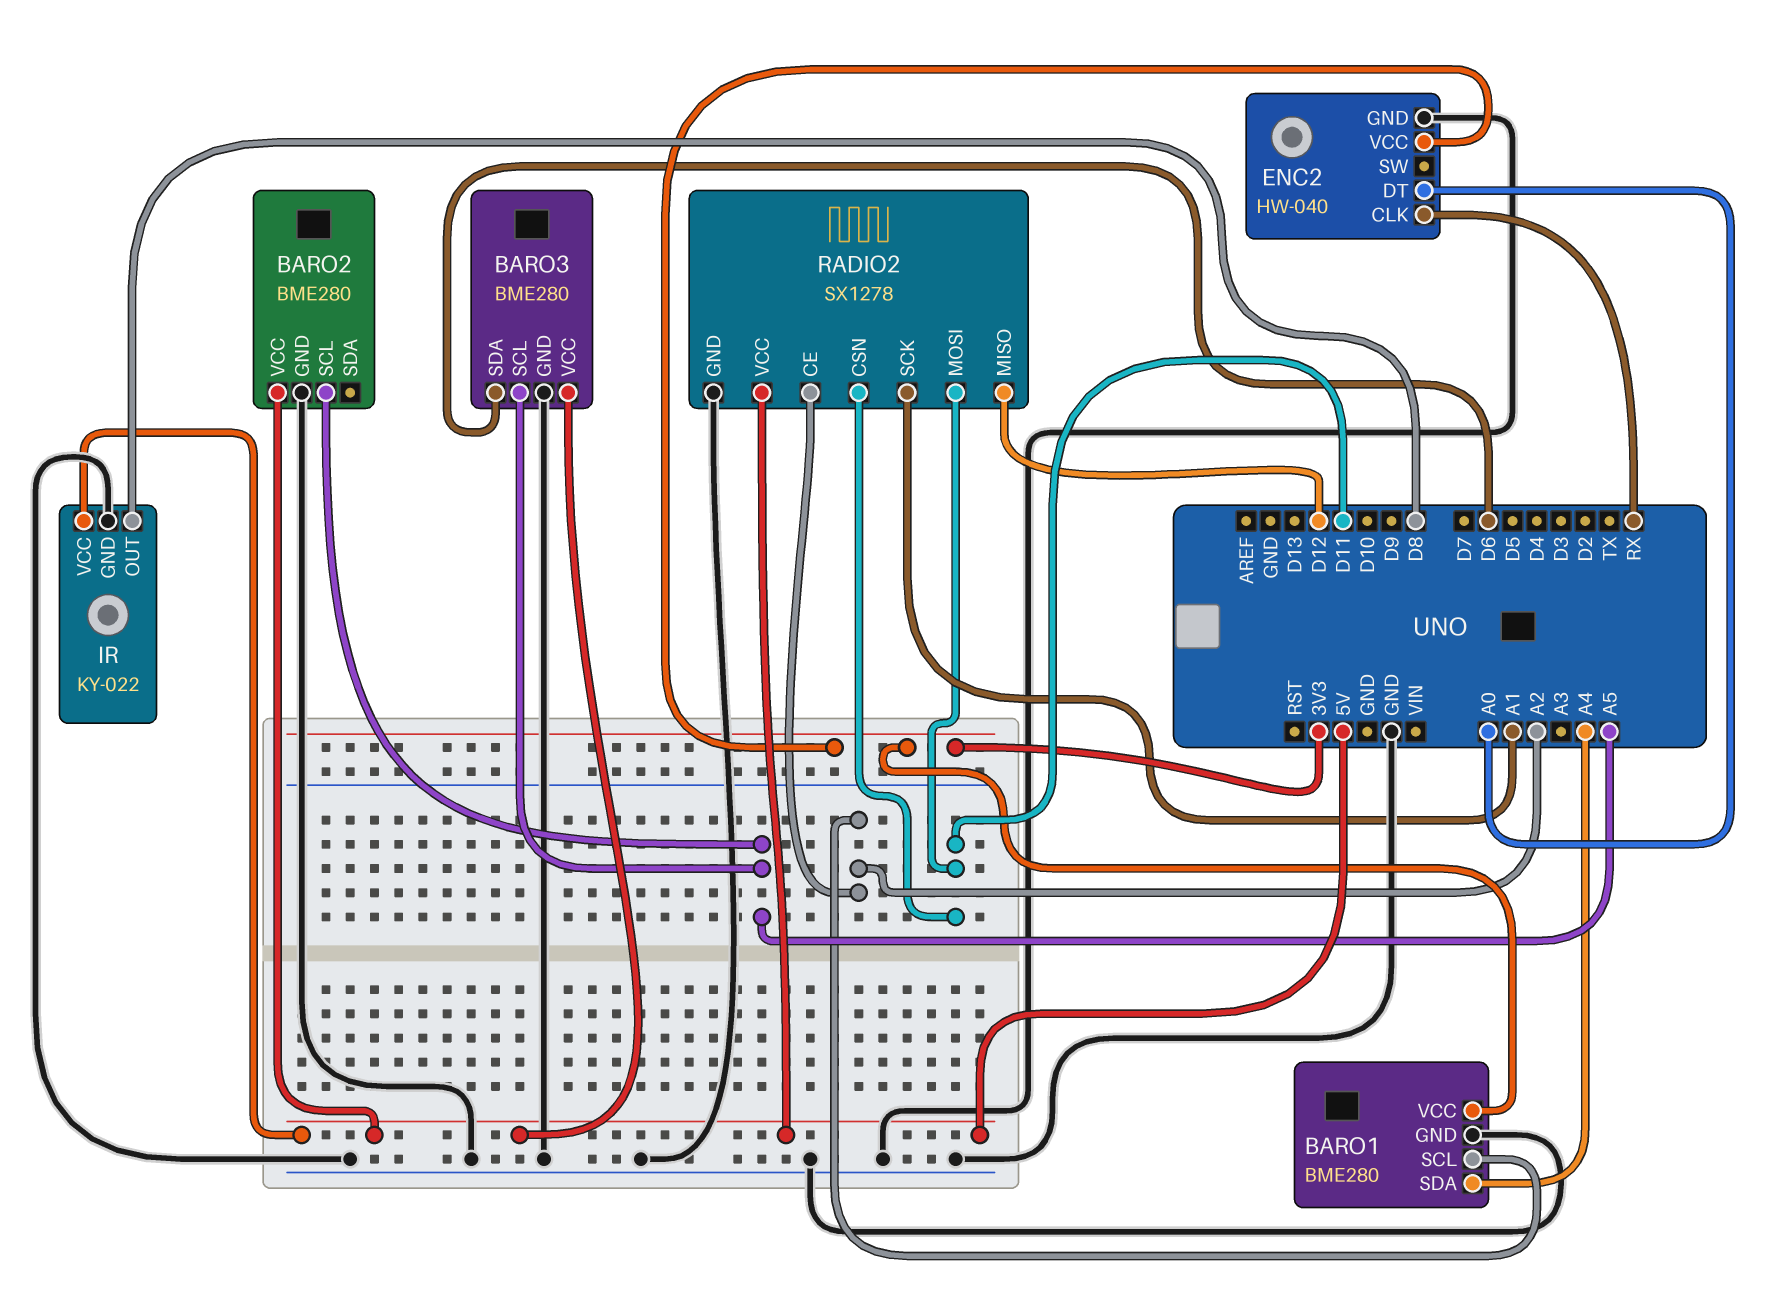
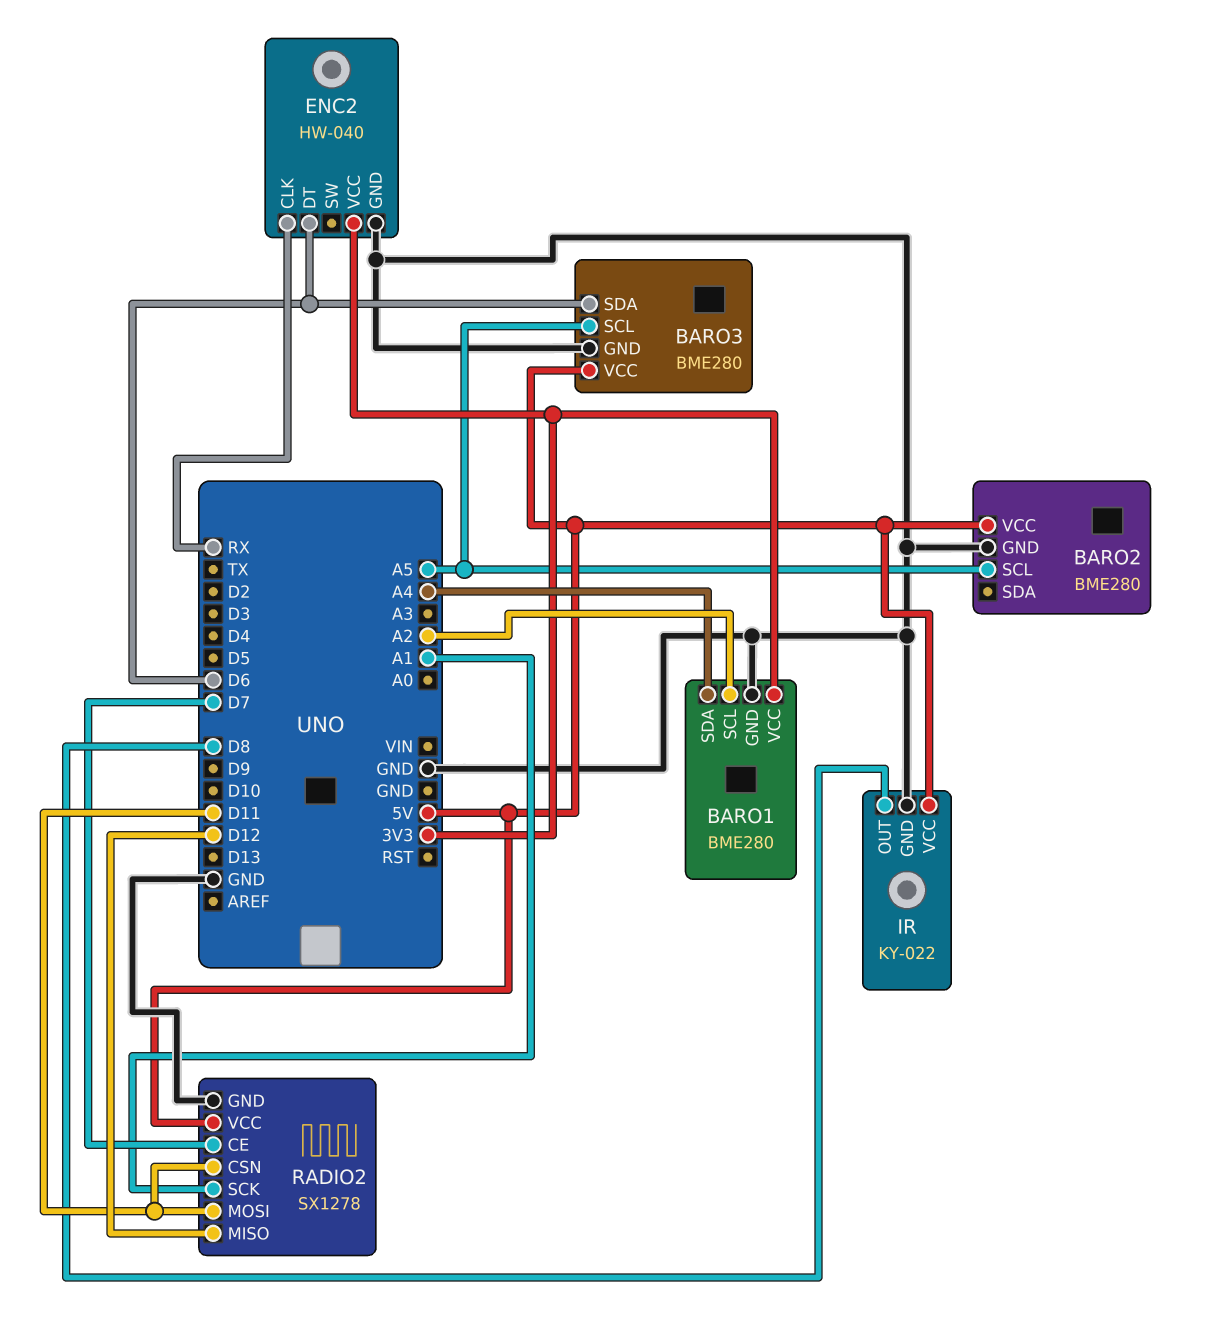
ENC2 pin DT: A0 -> D6
RADIO2 pin CE: A2 -> D7

